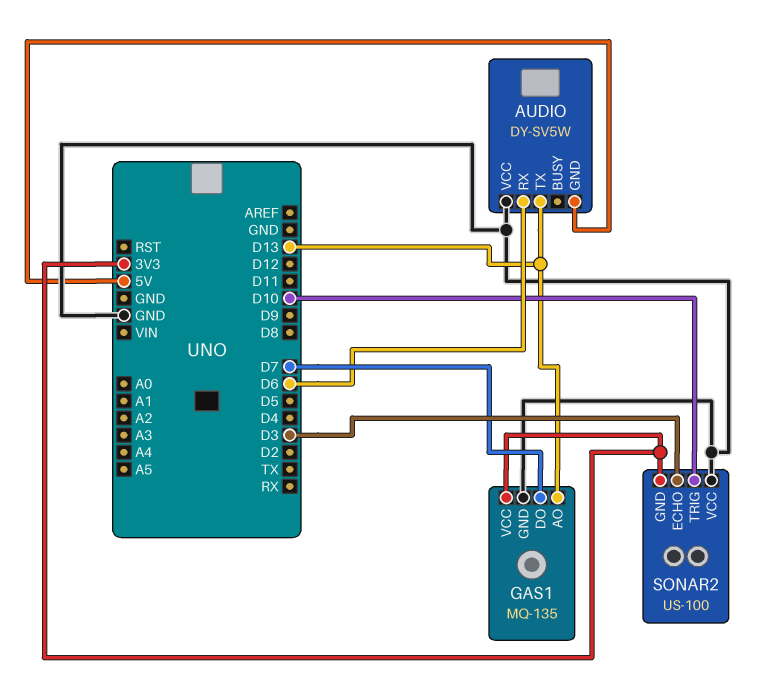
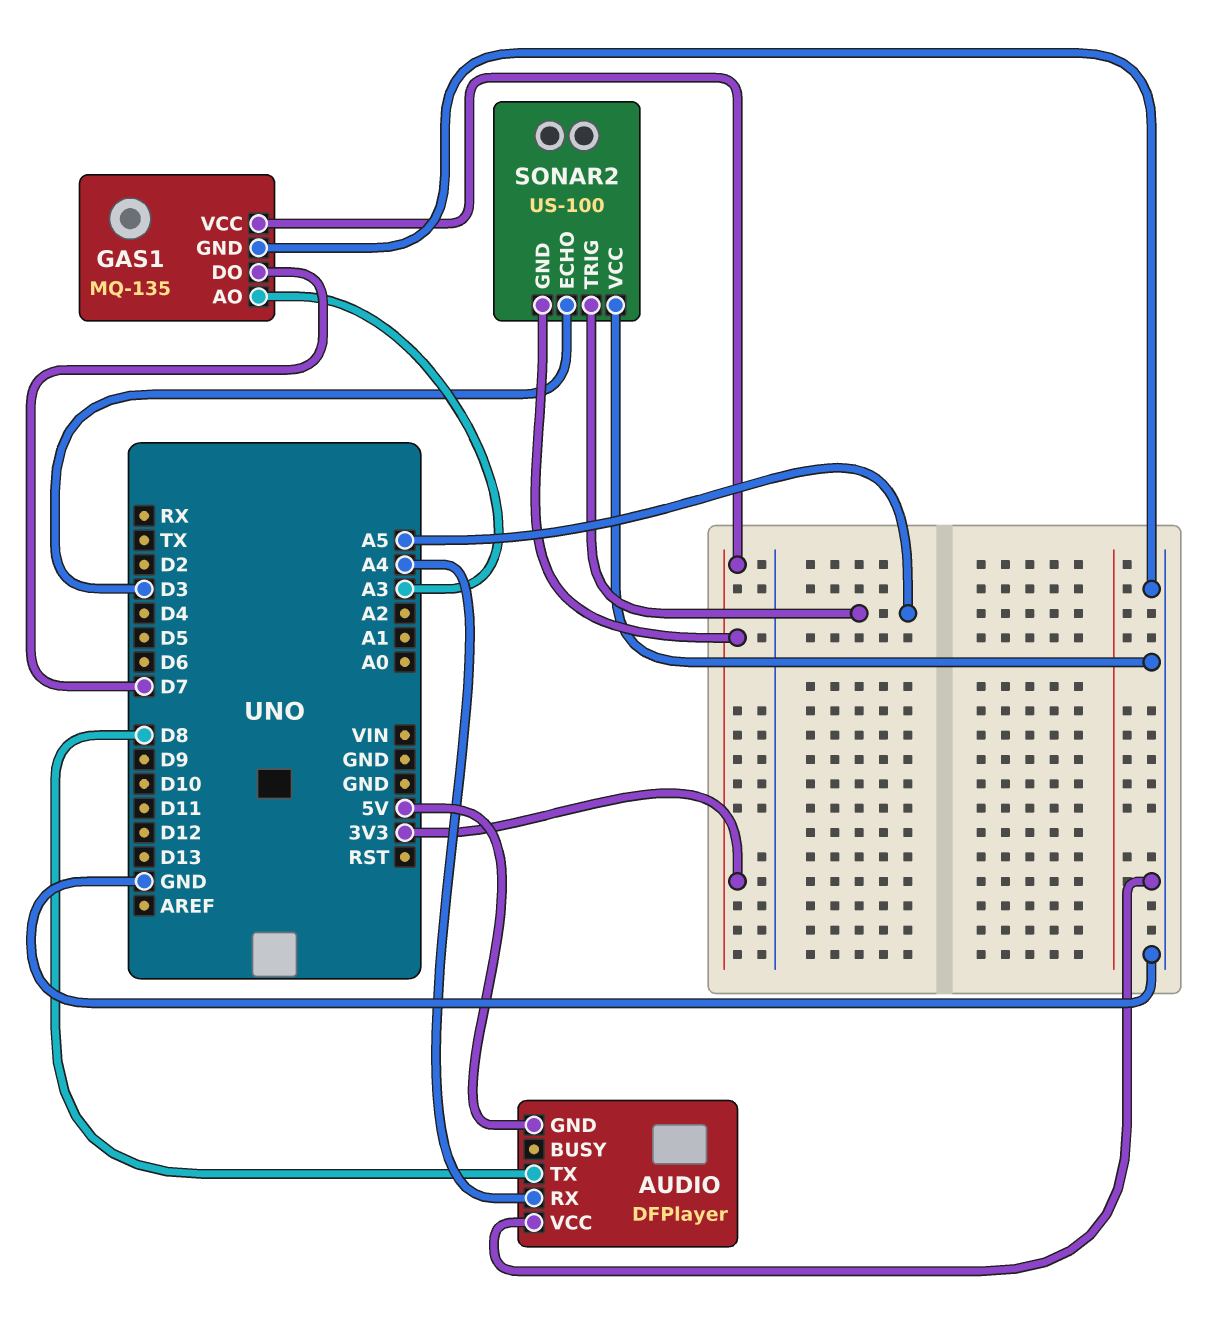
AUDIO: DY-SV5W -> DFPlayer
AUDIO pin RX: D6 -> A4
AUDIO pin TX: D13 -> D8
GAS1 pin AO: D13 -> A3
SONAR2 pin TRIG: D10 -> A5

